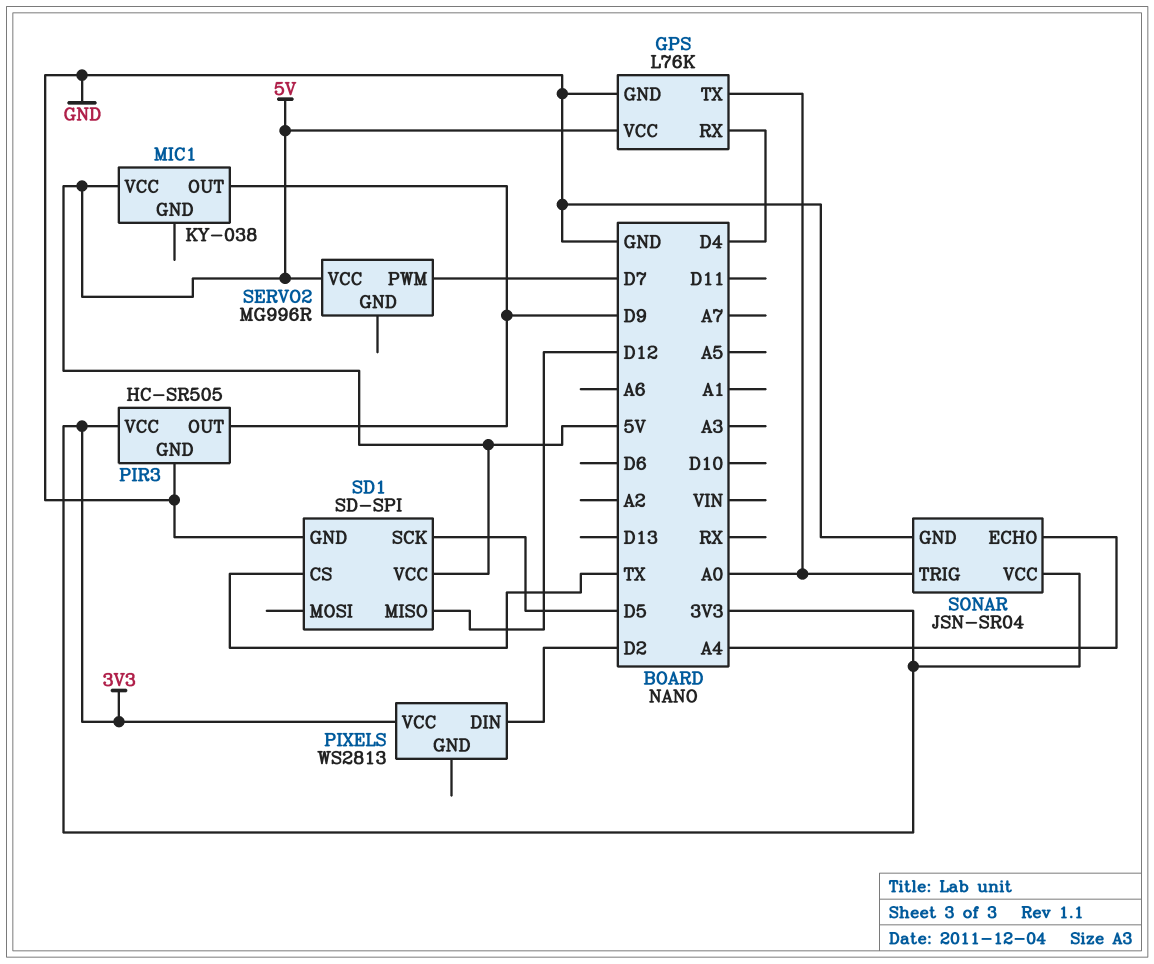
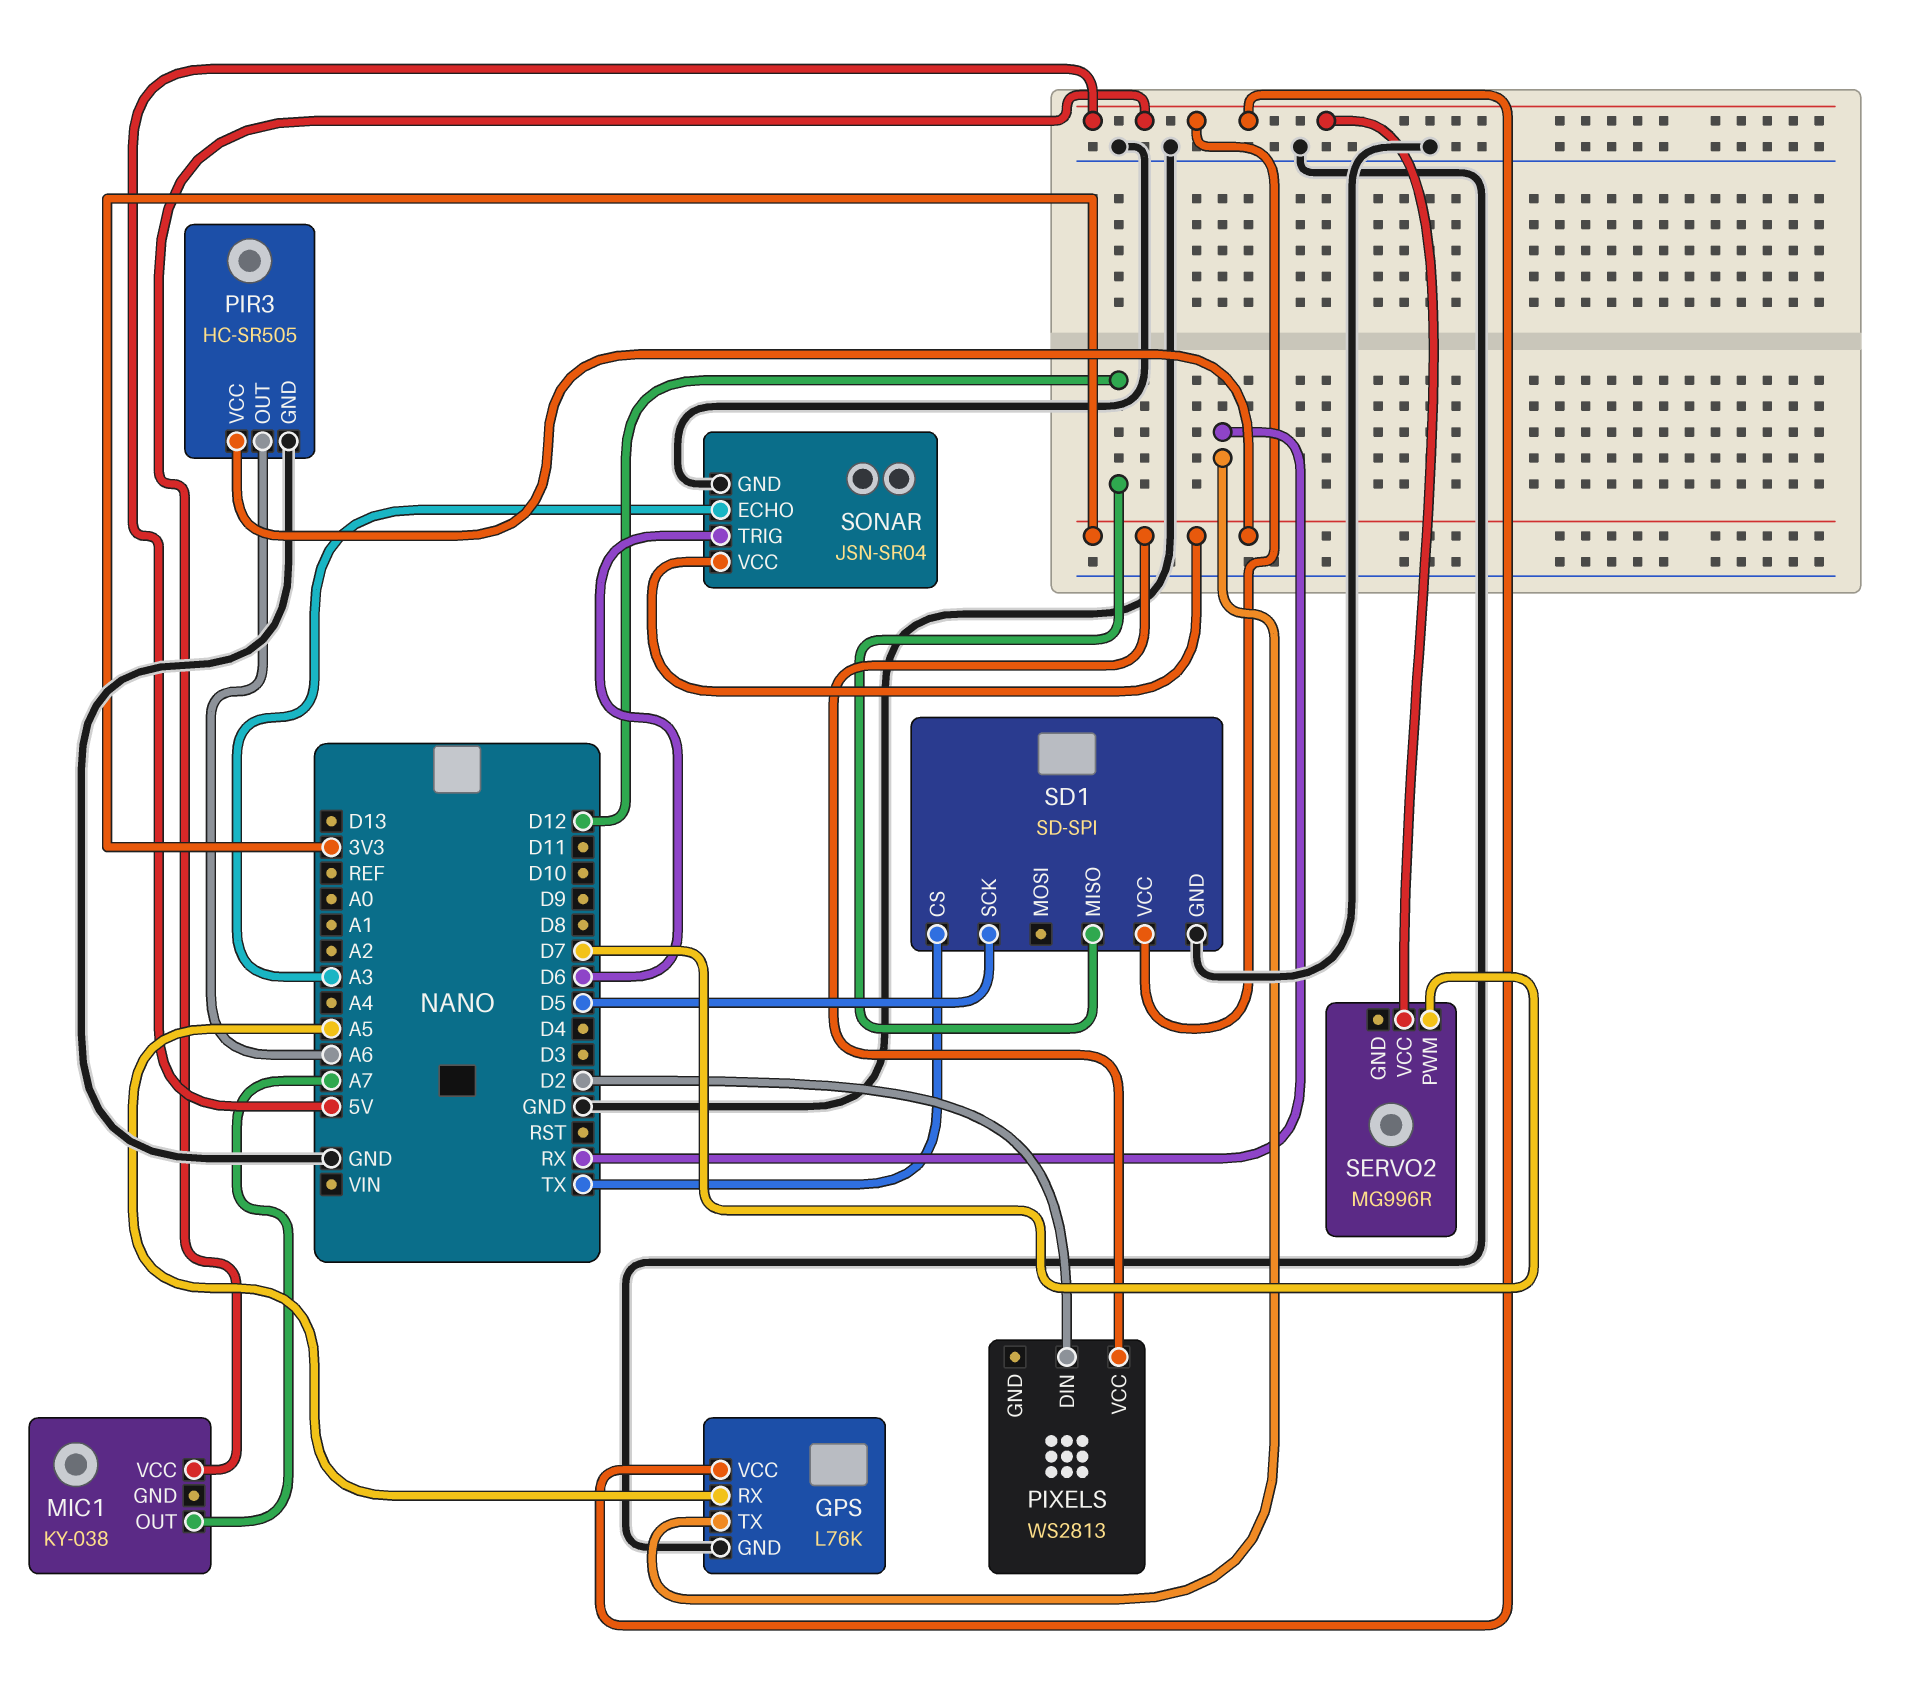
GPS pin RX: D4 -> A5
GPS pin TX: A0 -> RX
MIC1 pin OUT: D9 -> A7
PIR3 pin OUT: D9 -> A6
SONAR pin ECHO: A4 -> A3
SONAR pin TRIG: A0 -> D6

